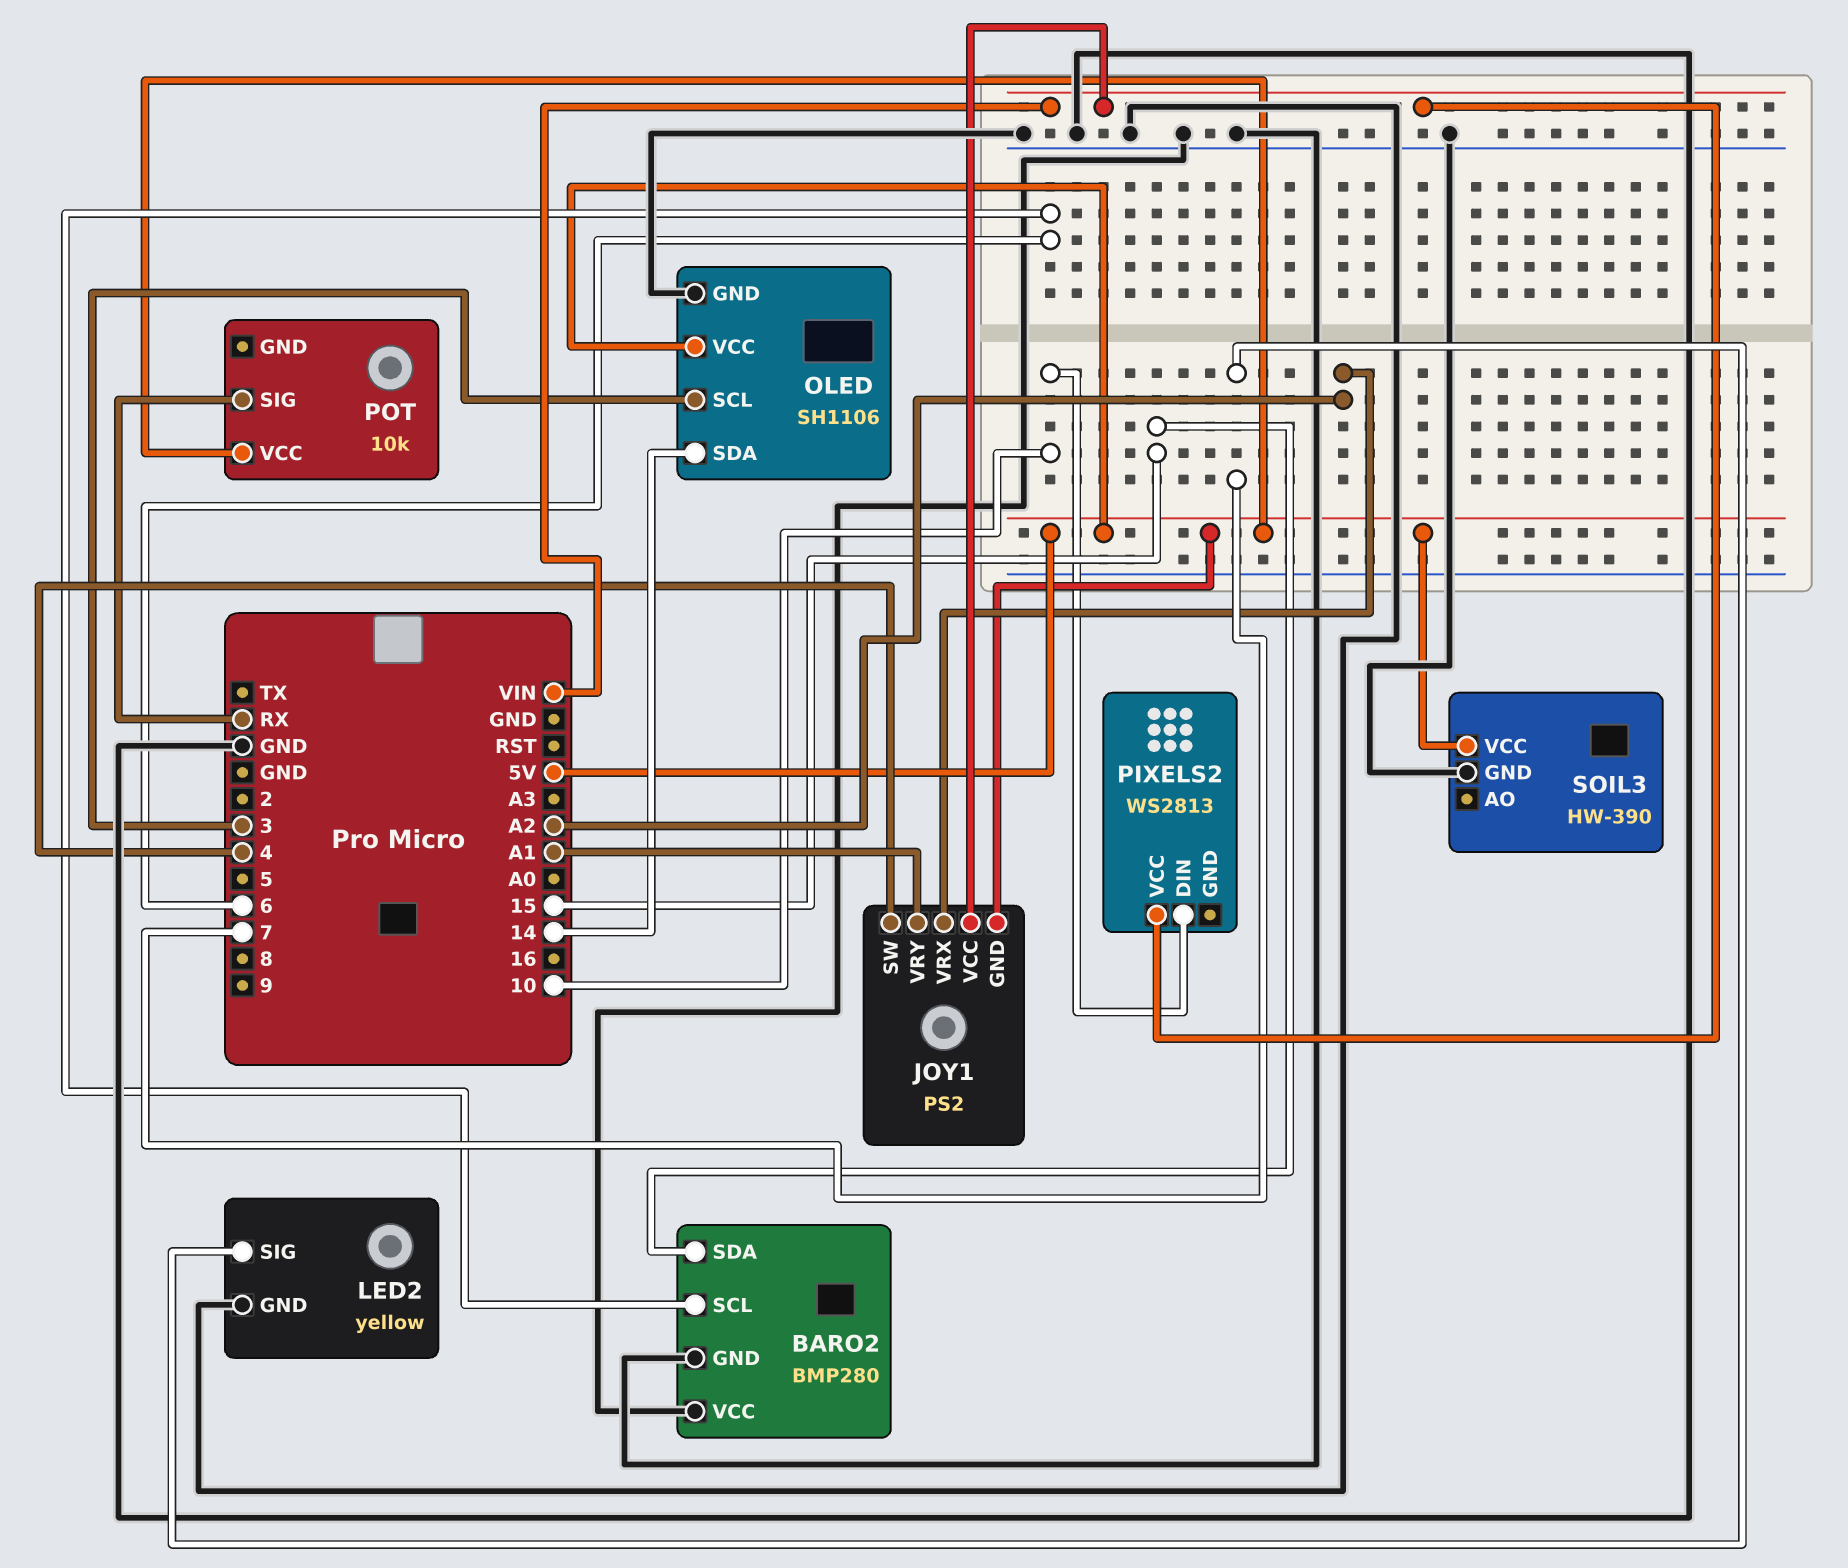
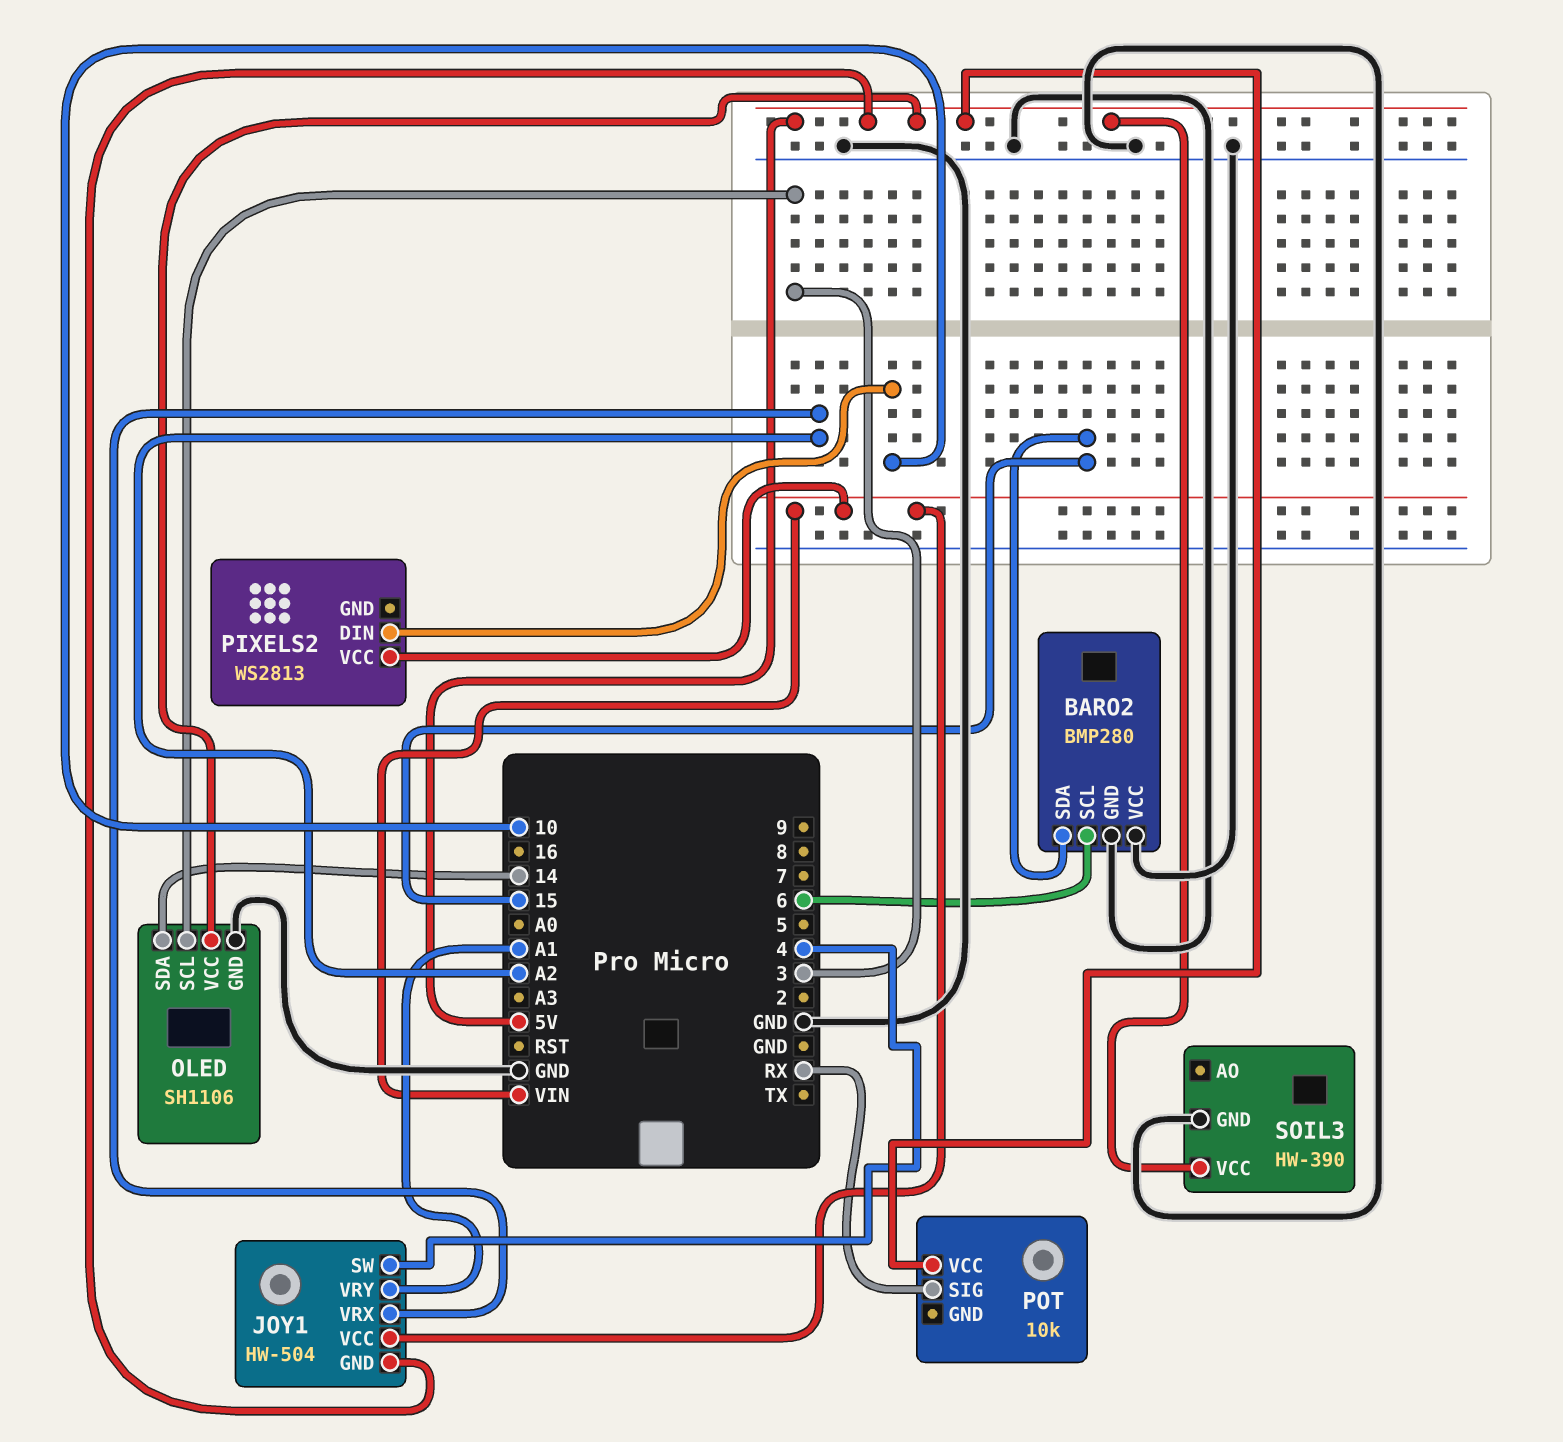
JOY1: PS2 -> HW-504
LED2: yellow -> none
LED2 pin GND: GND -> none
LED2 pin SIG: 7 -> none

